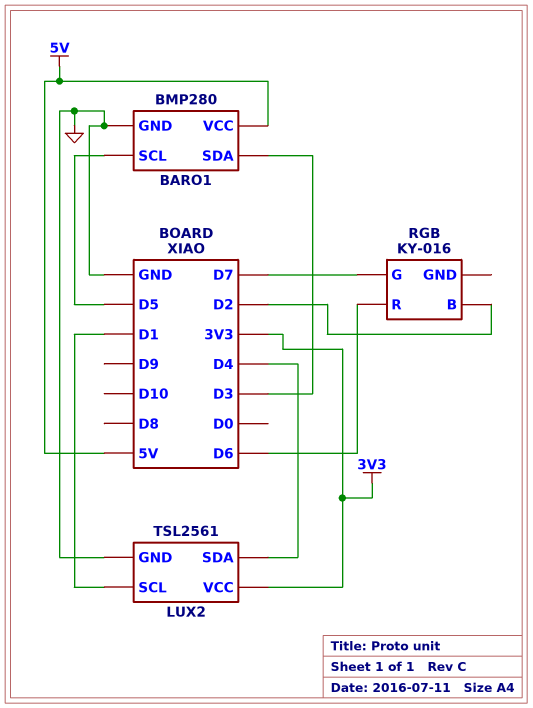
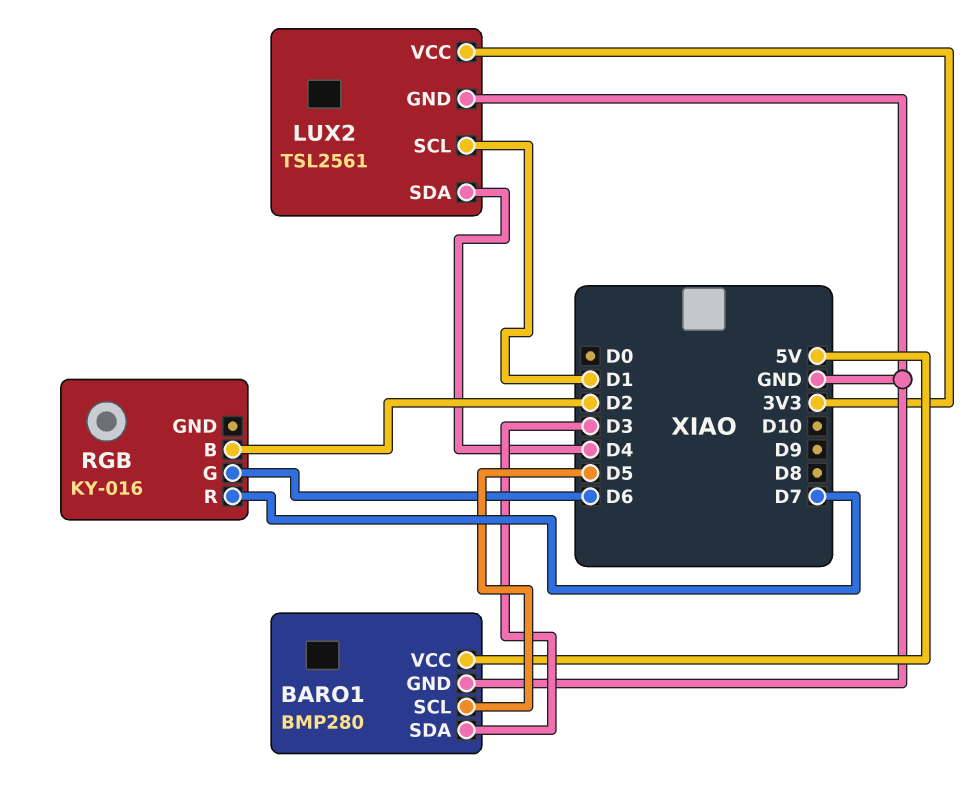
RGB pin G: D7 -> D6
RGB pin R: D6 -> D7

